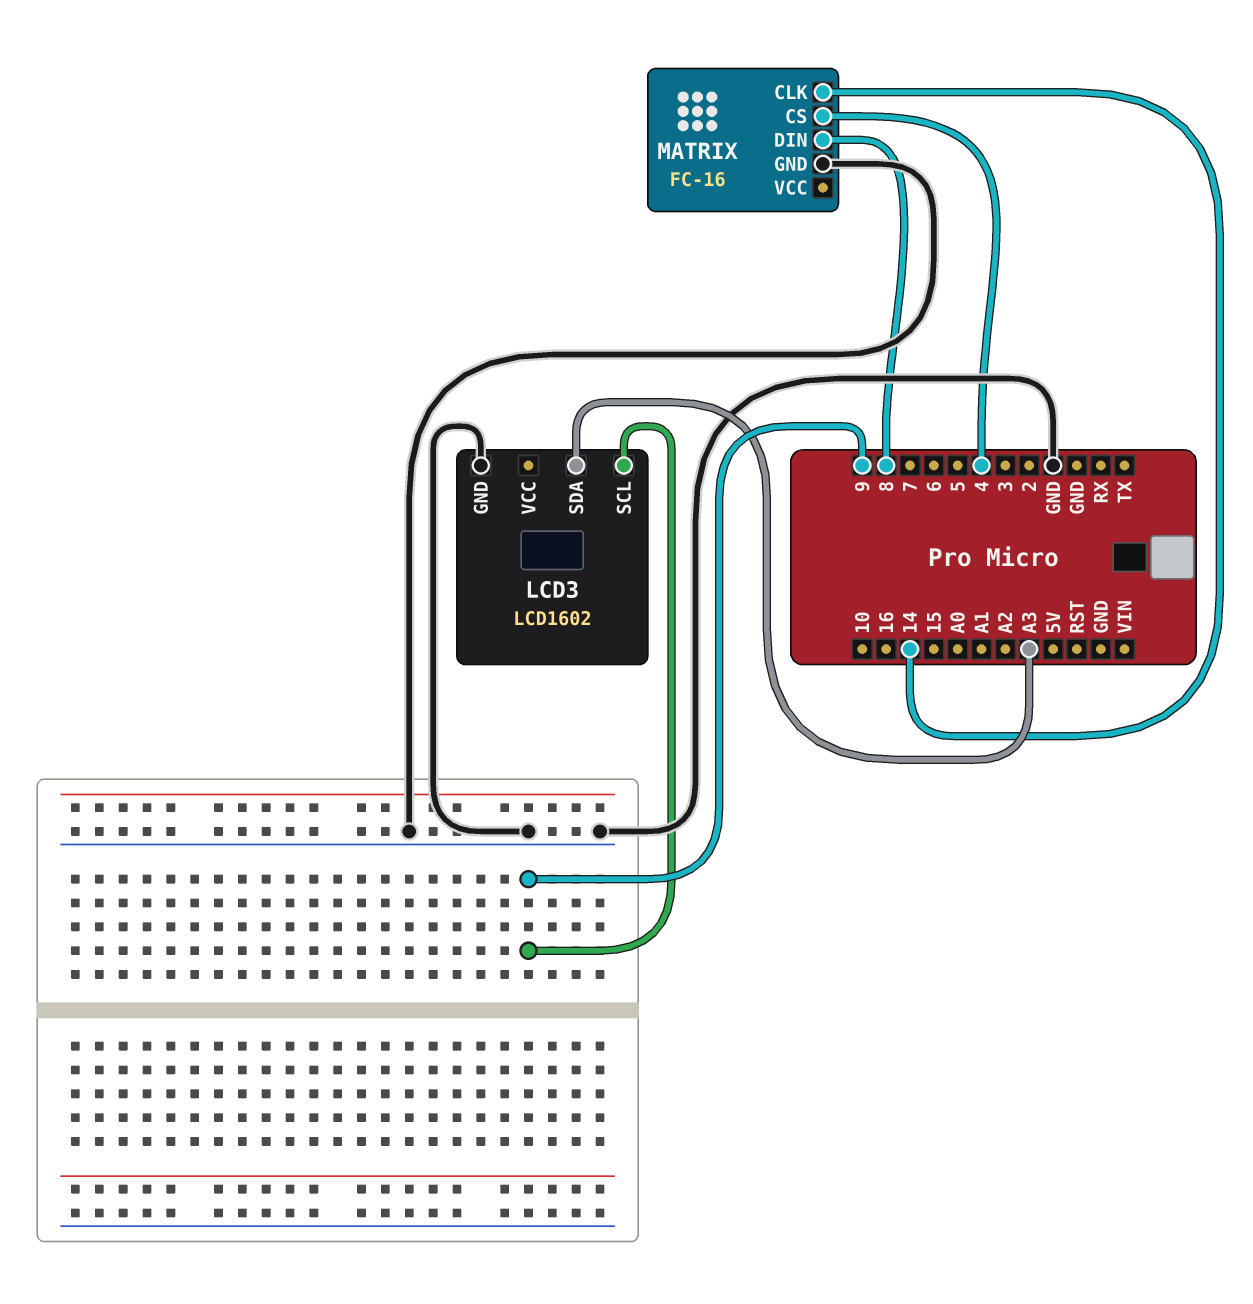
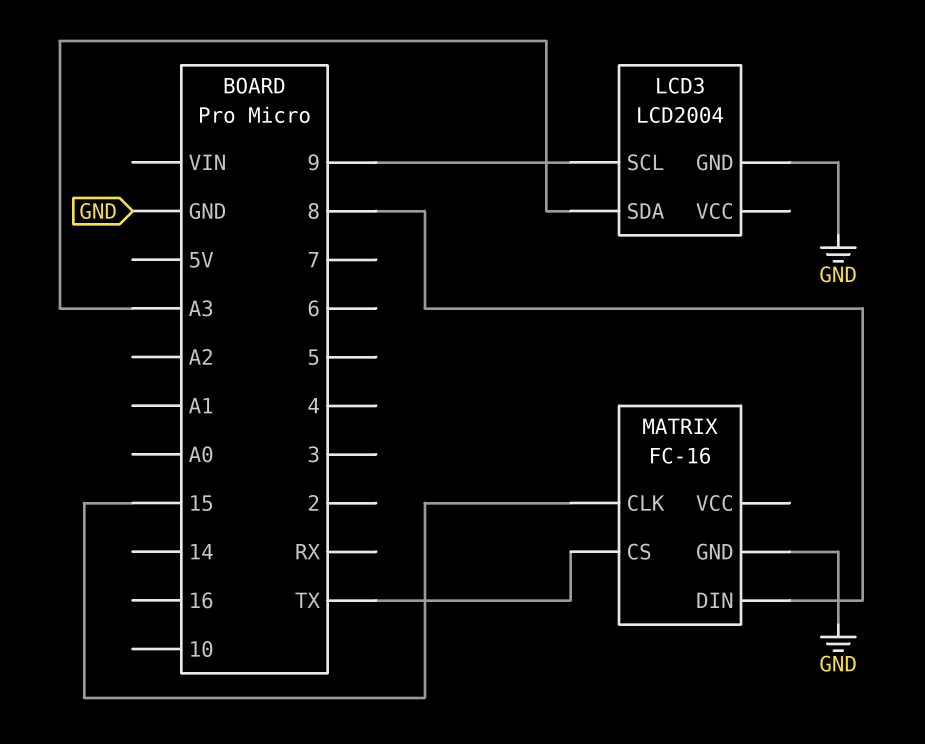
LCD3: LCD1602 -> LCD2004
MATRIX pin CLK: 14 -> 15
MATRIX pin CS: 4 -> TX

